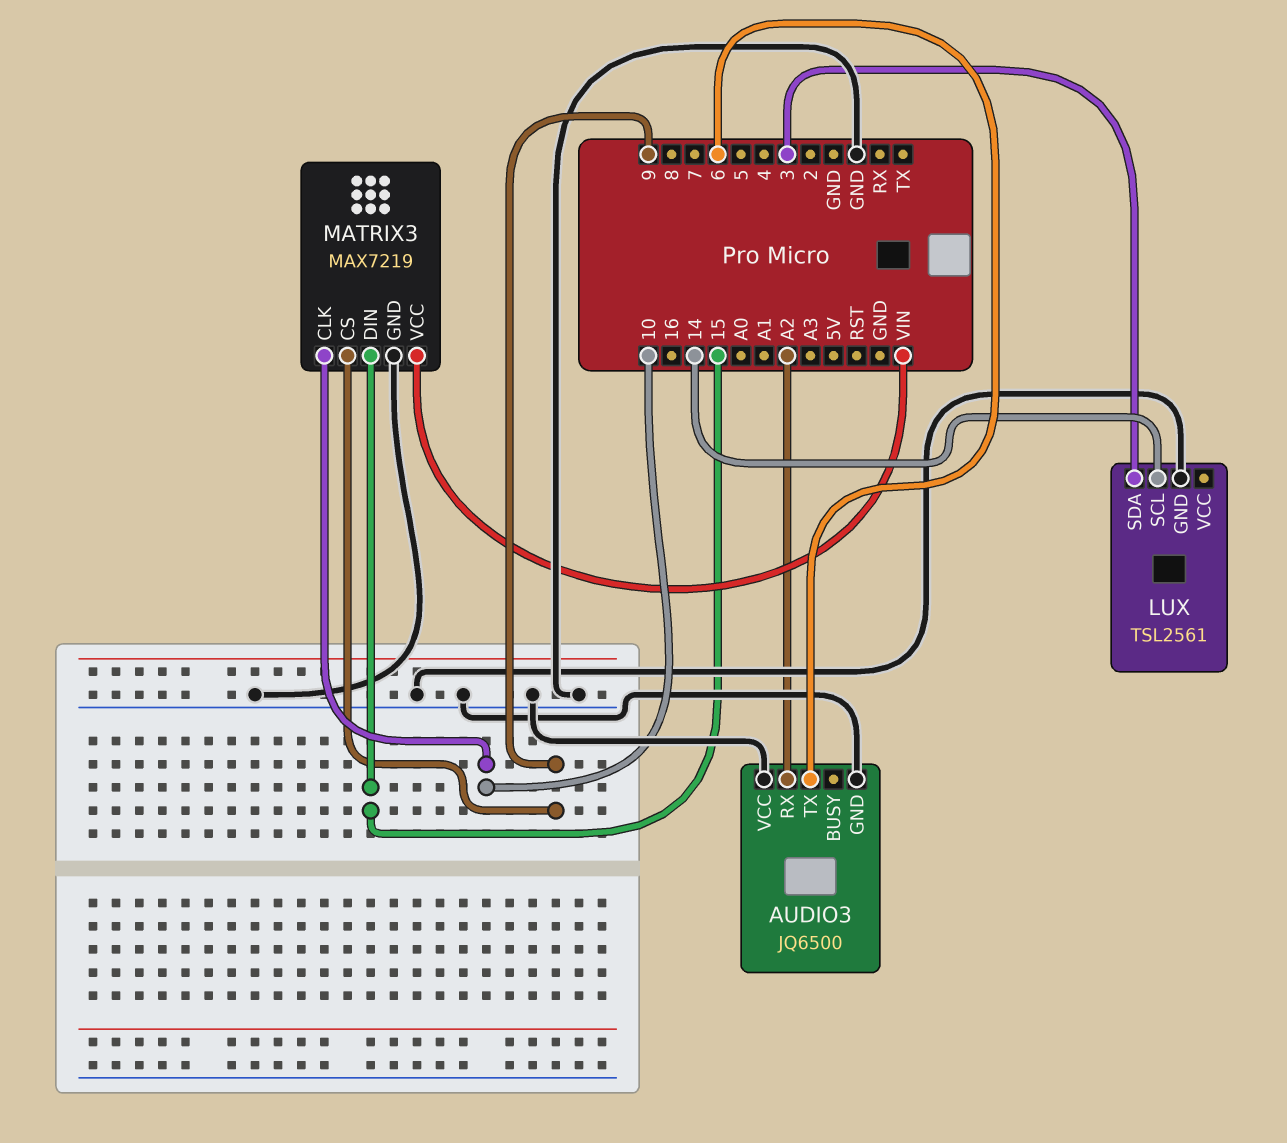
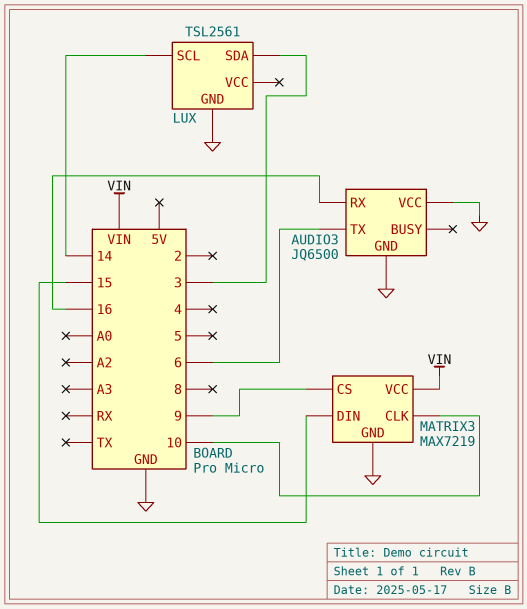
AUDIO3 pin RX: A2 -> 16

